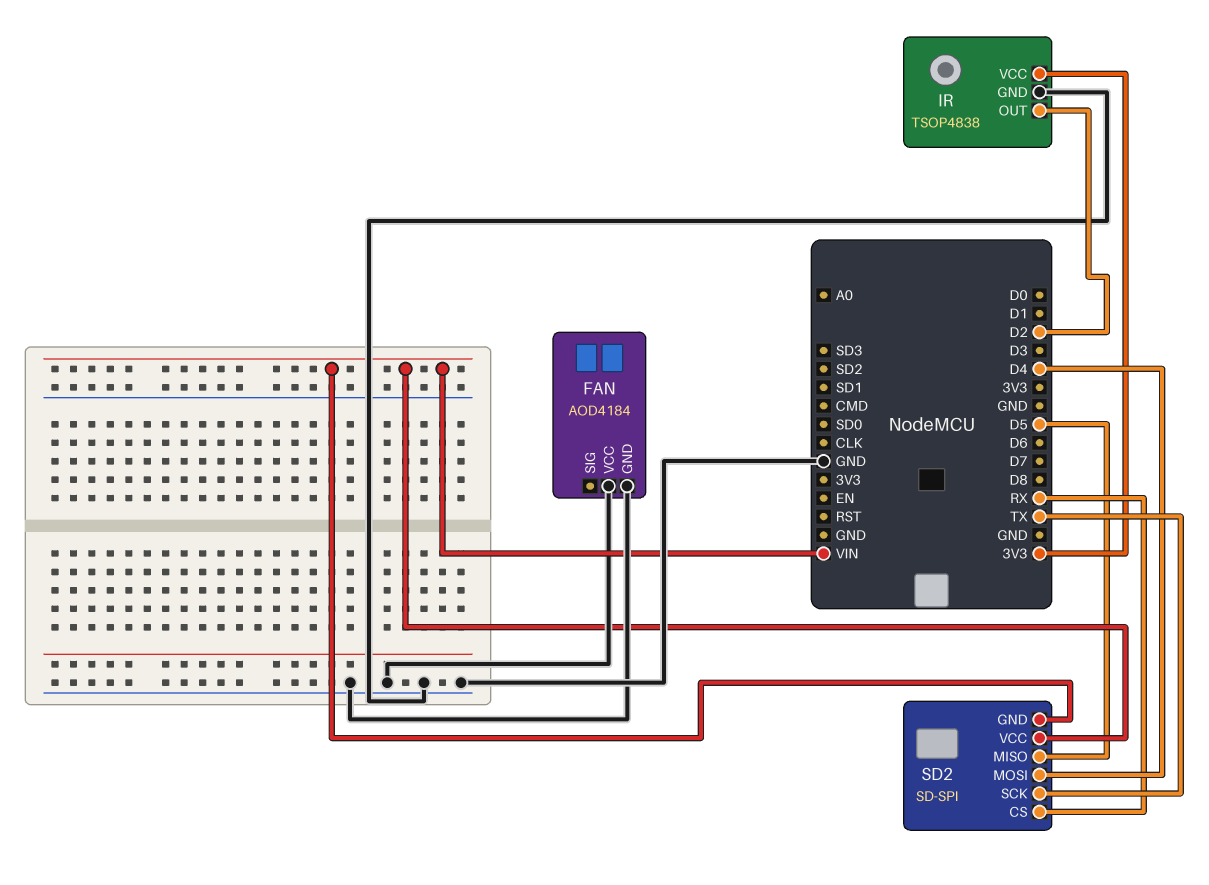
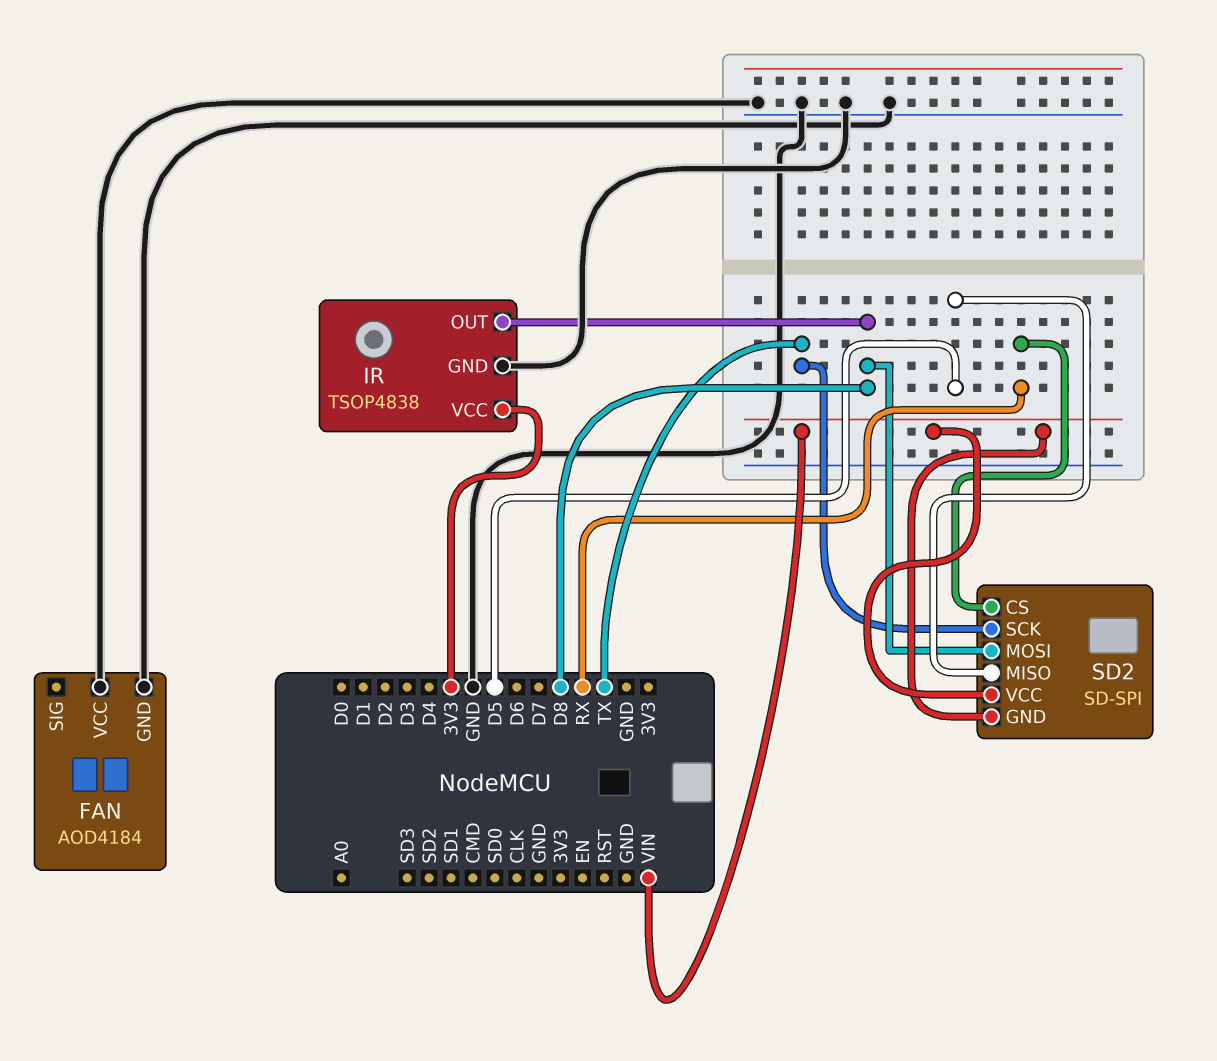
IR pin OUT: D2 -> D8
SD2 pin MOSI: D4 -> D8

